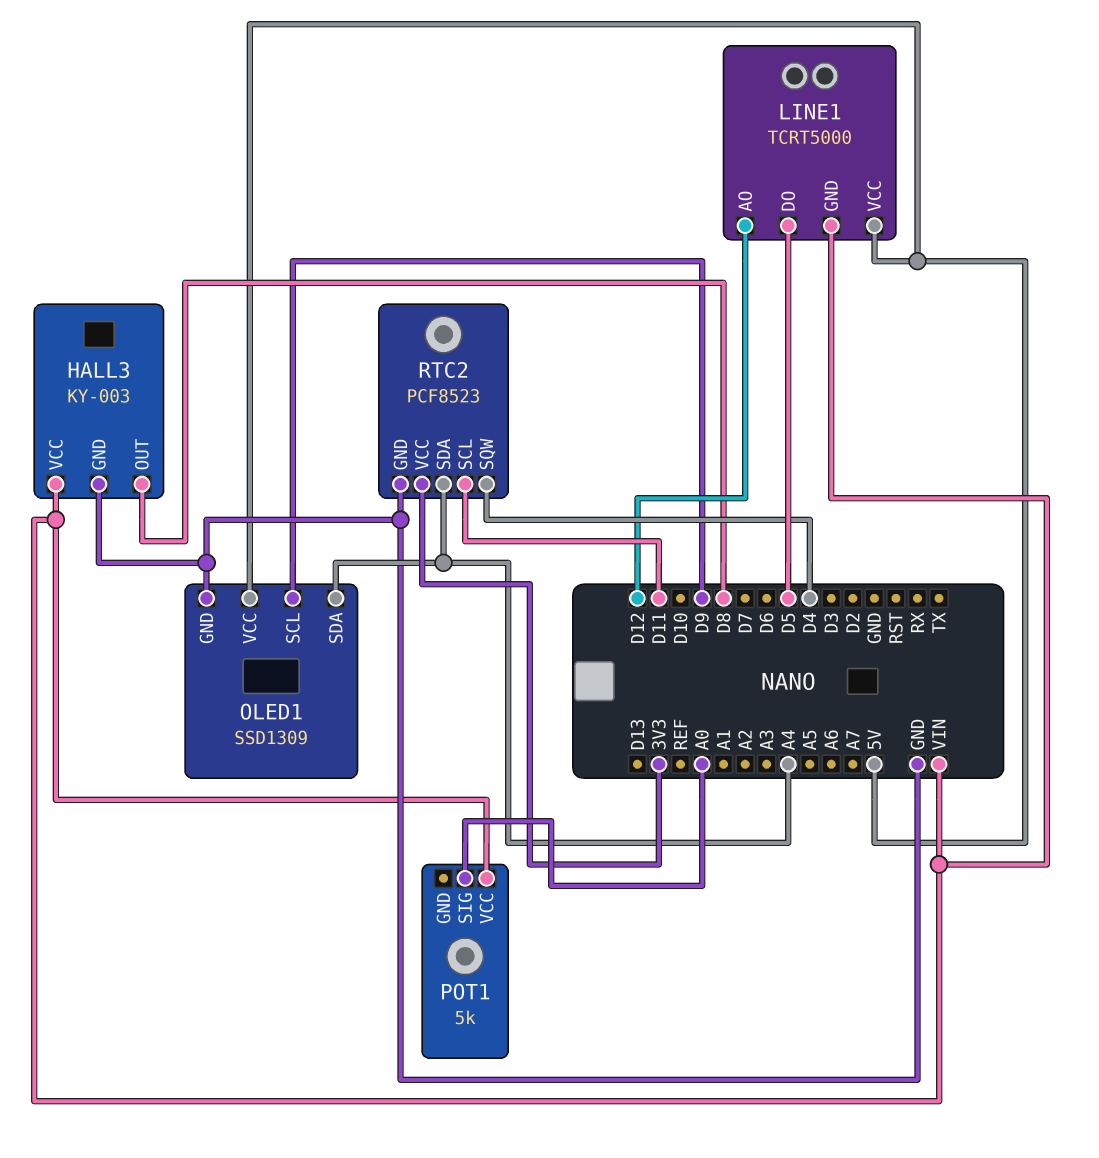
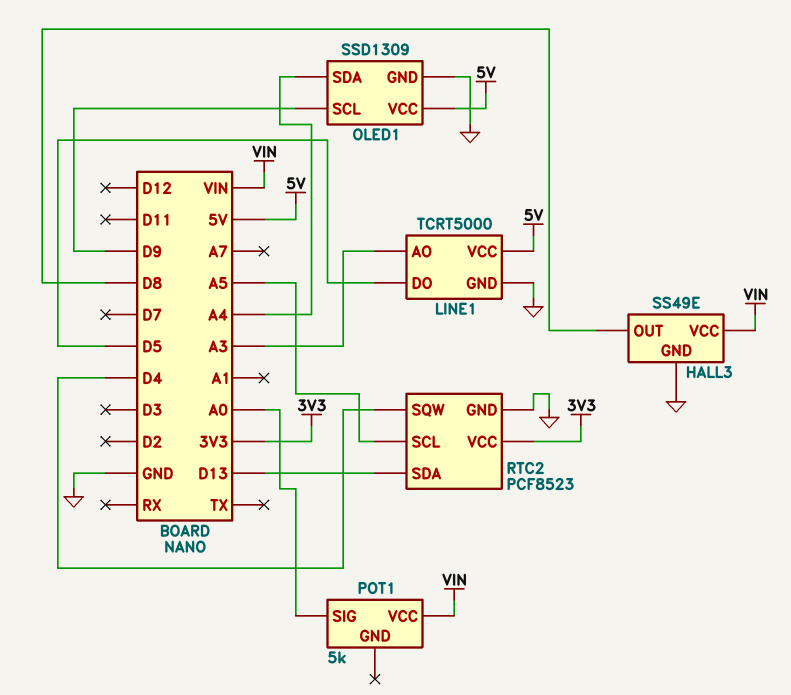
HALL3: KY-003 -> SS49E
LINE1 pin AO: D12 -> A3
LINE1 pin GND: VIN -> GND
RTC2 pin SCL: D11 -> A5
RTC2 pin SDA: A4 -> D13

